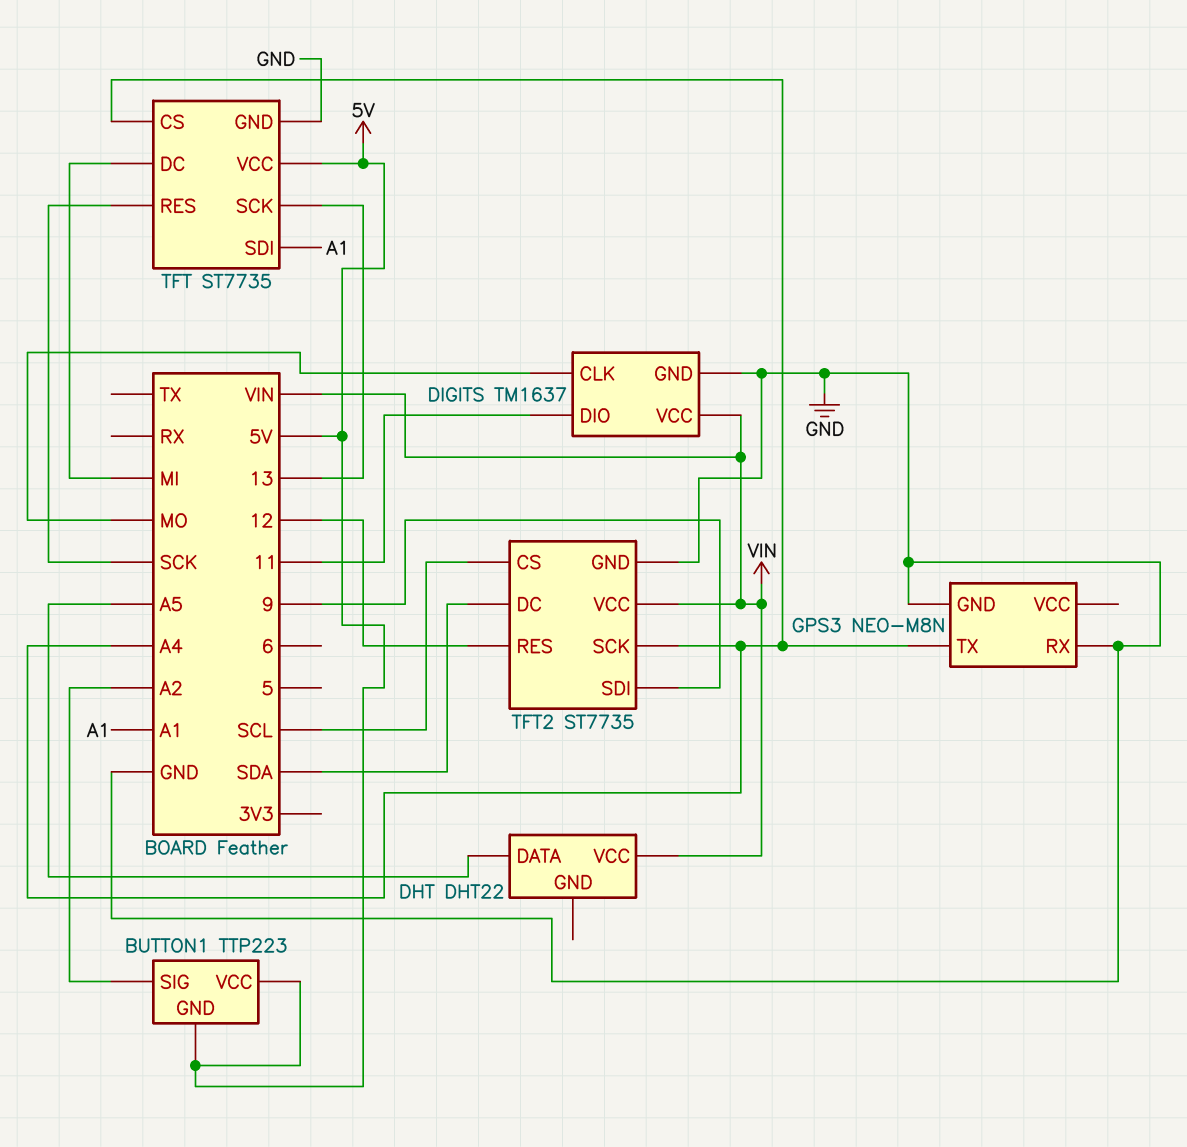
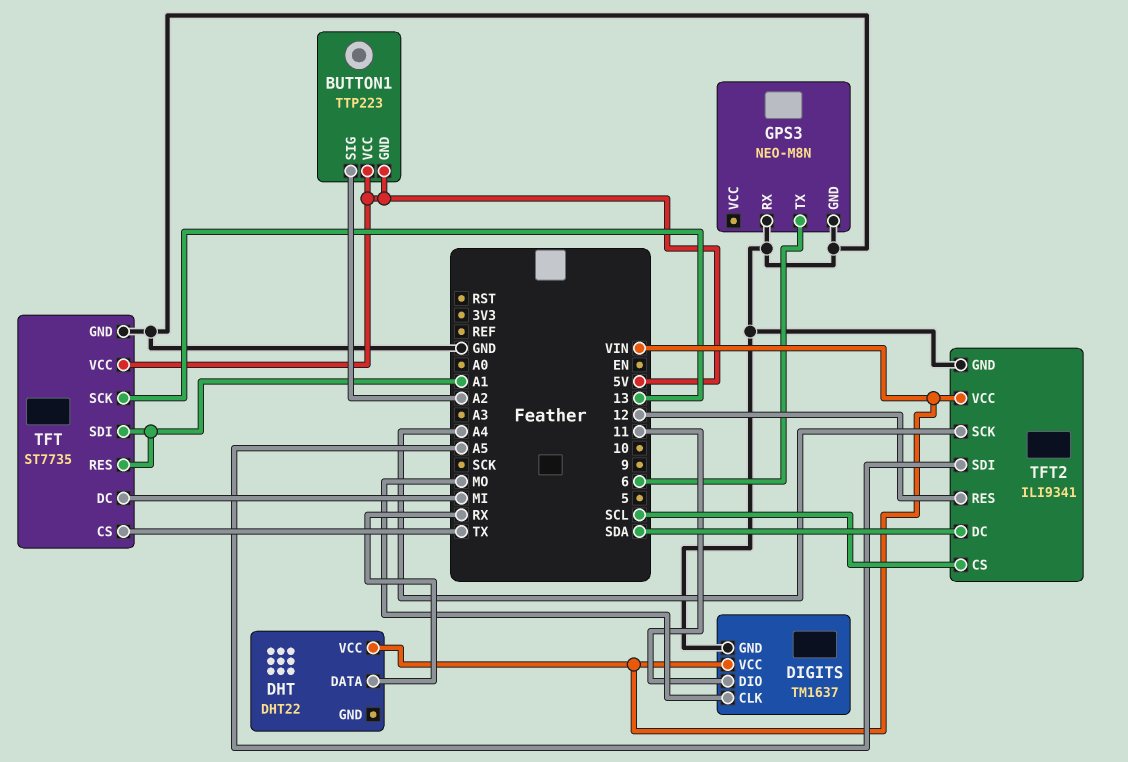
DHT pin DATA: A5 -> RX
GPS3 pin TX: A4 -> 6
TFT pin CS: A4 -> TX
TFT pin RES: SCK -> A1
TFT2: ST7735 -> ILI9341
TFT2 pin SDI: 9 -> A5

